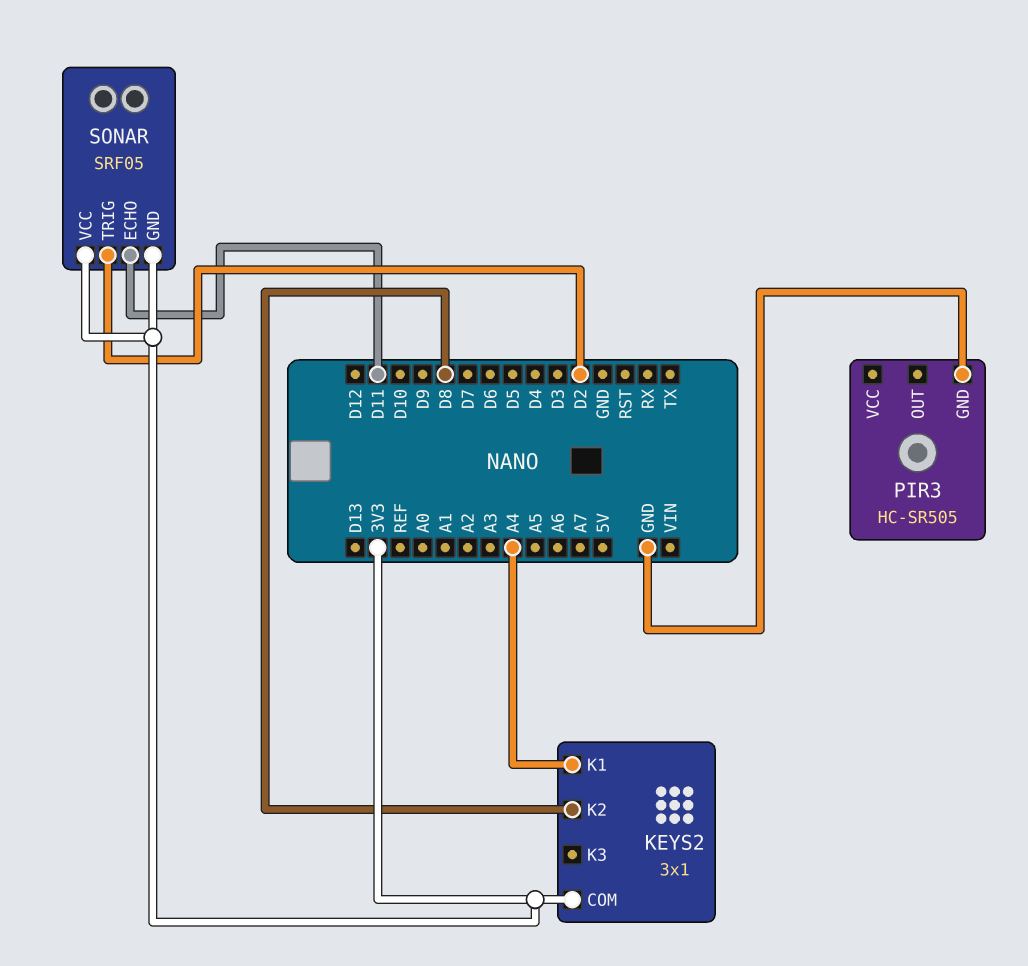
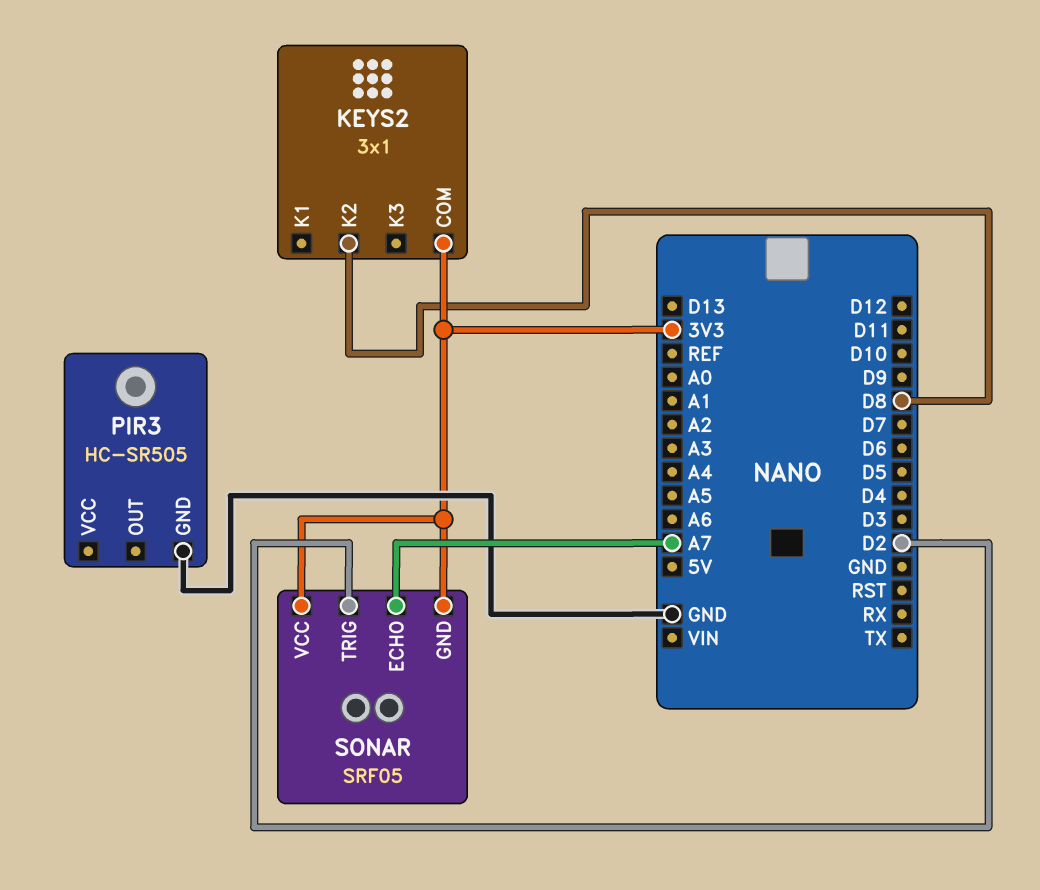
KEYS2 pin K1: A4 -> none
SONAR pin ECHO: D11 -> A7

